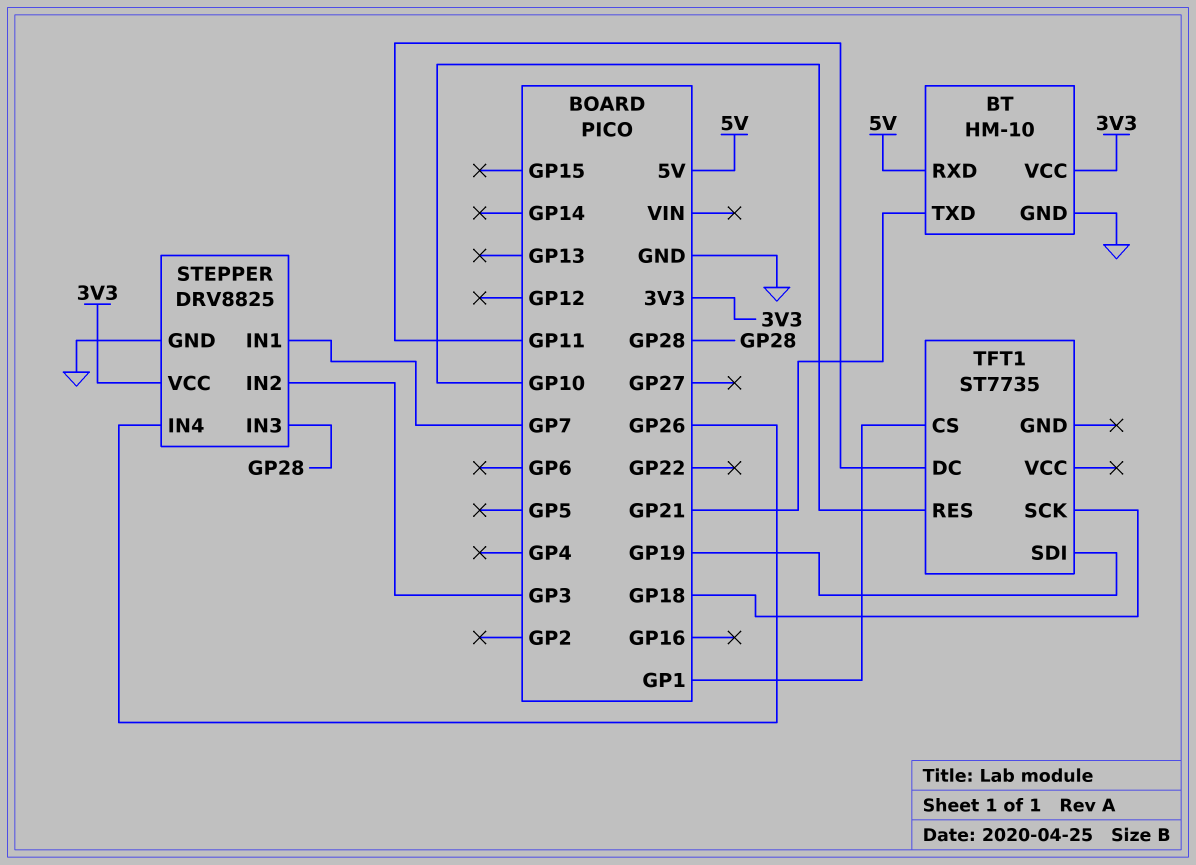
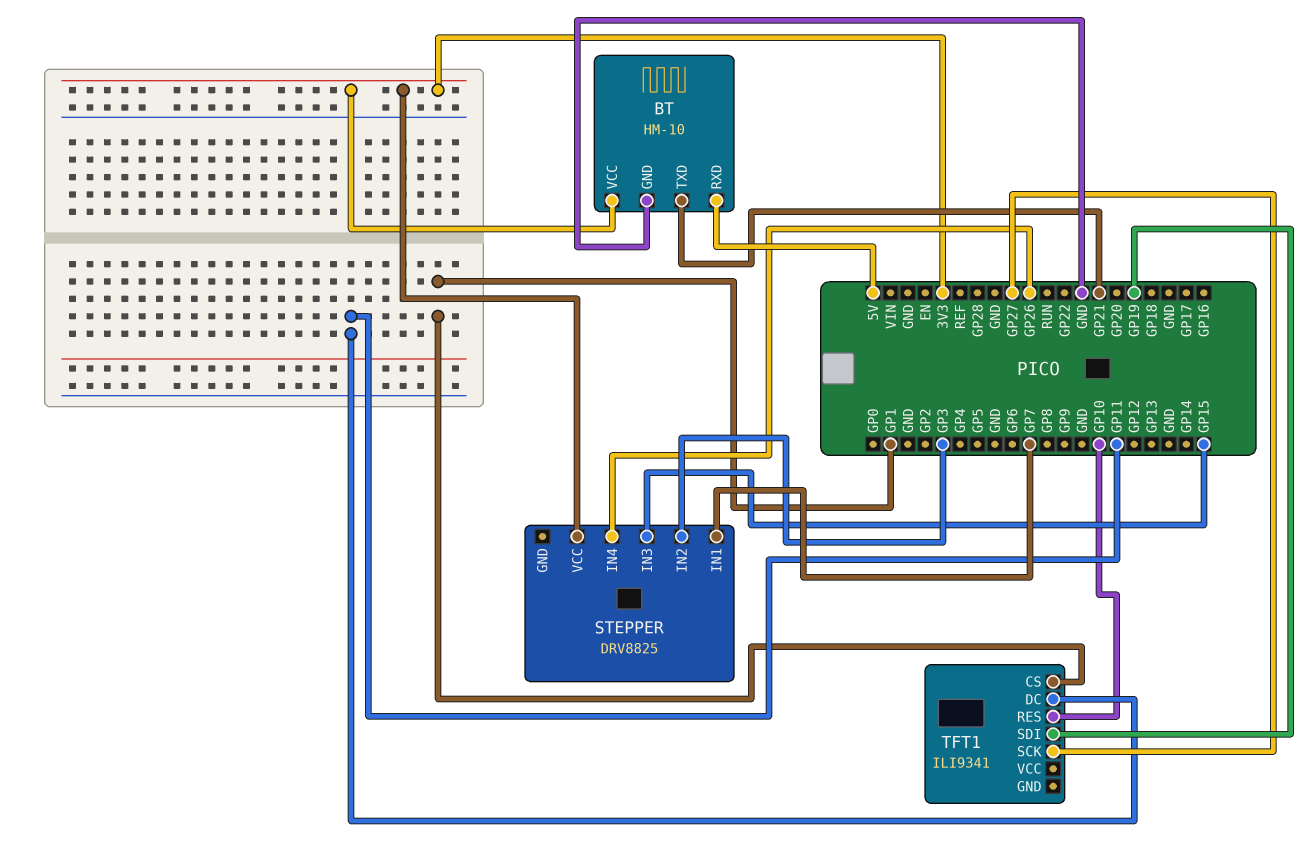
STEPPER pin GND: GND -> none
STEPPER pin IN3: GP28 -> GP15
TFT1: ST7735 -> ILI9341
TFT1 pin SCK: GP18 -> GP27

